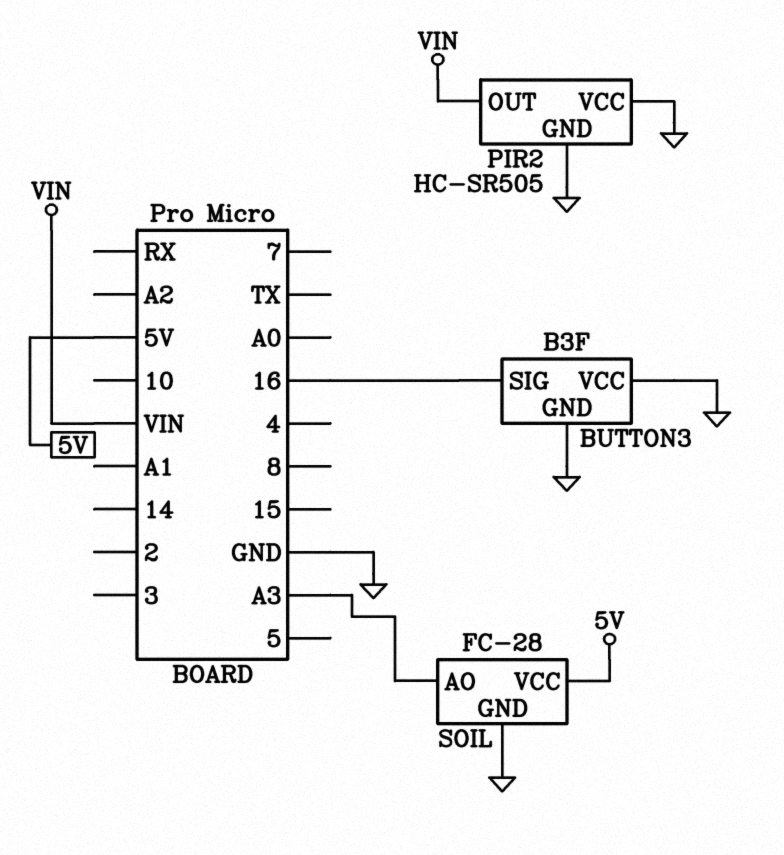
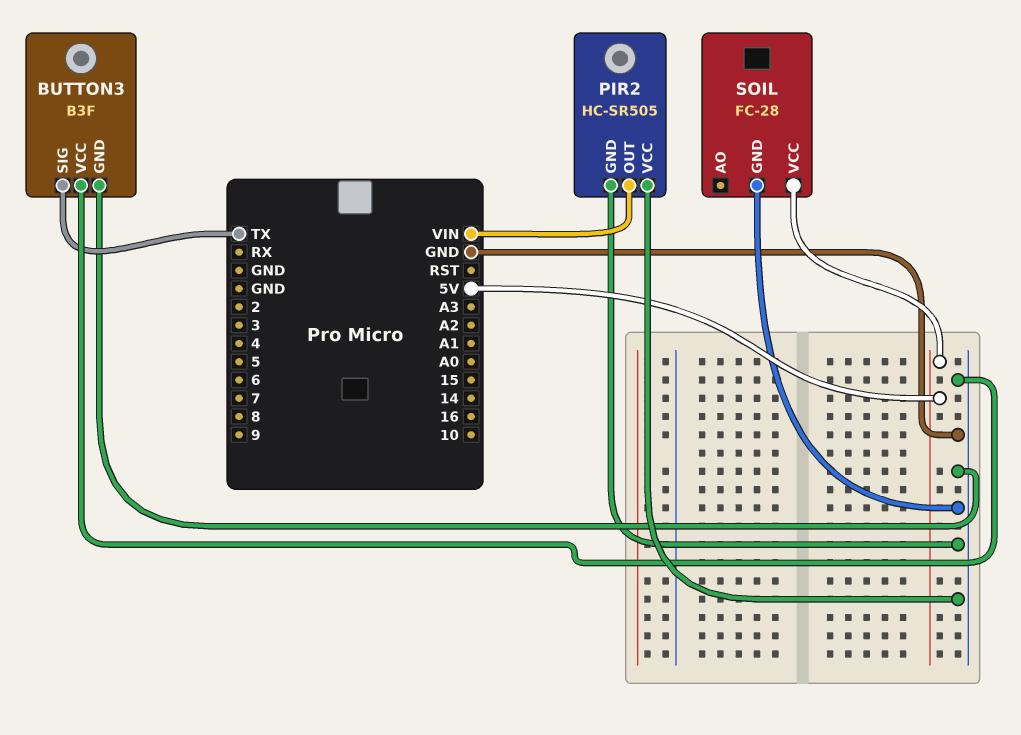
BUTTON3 pin SIG: 16 -> TX
SOIL pin AO: A3 -> none

